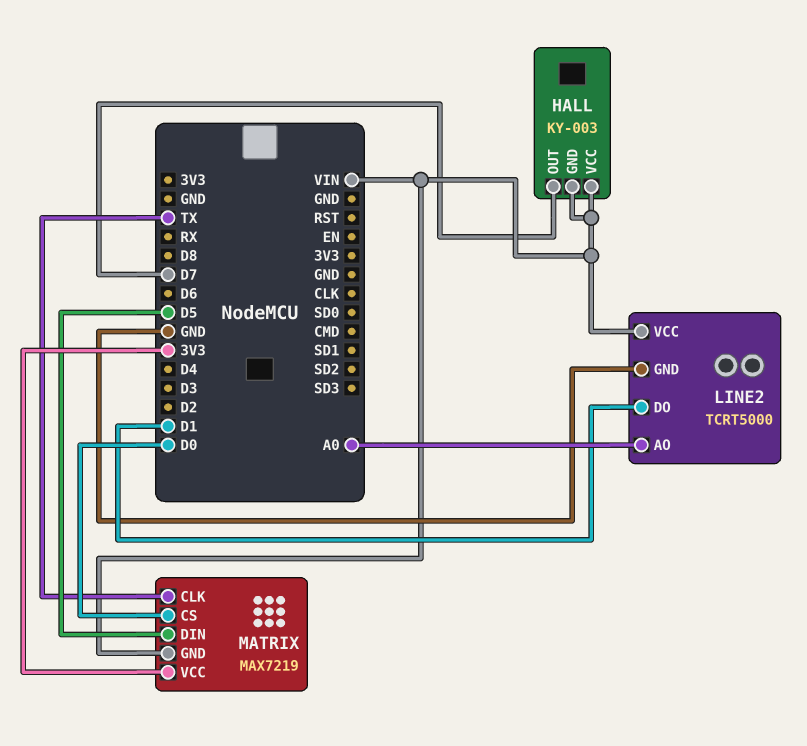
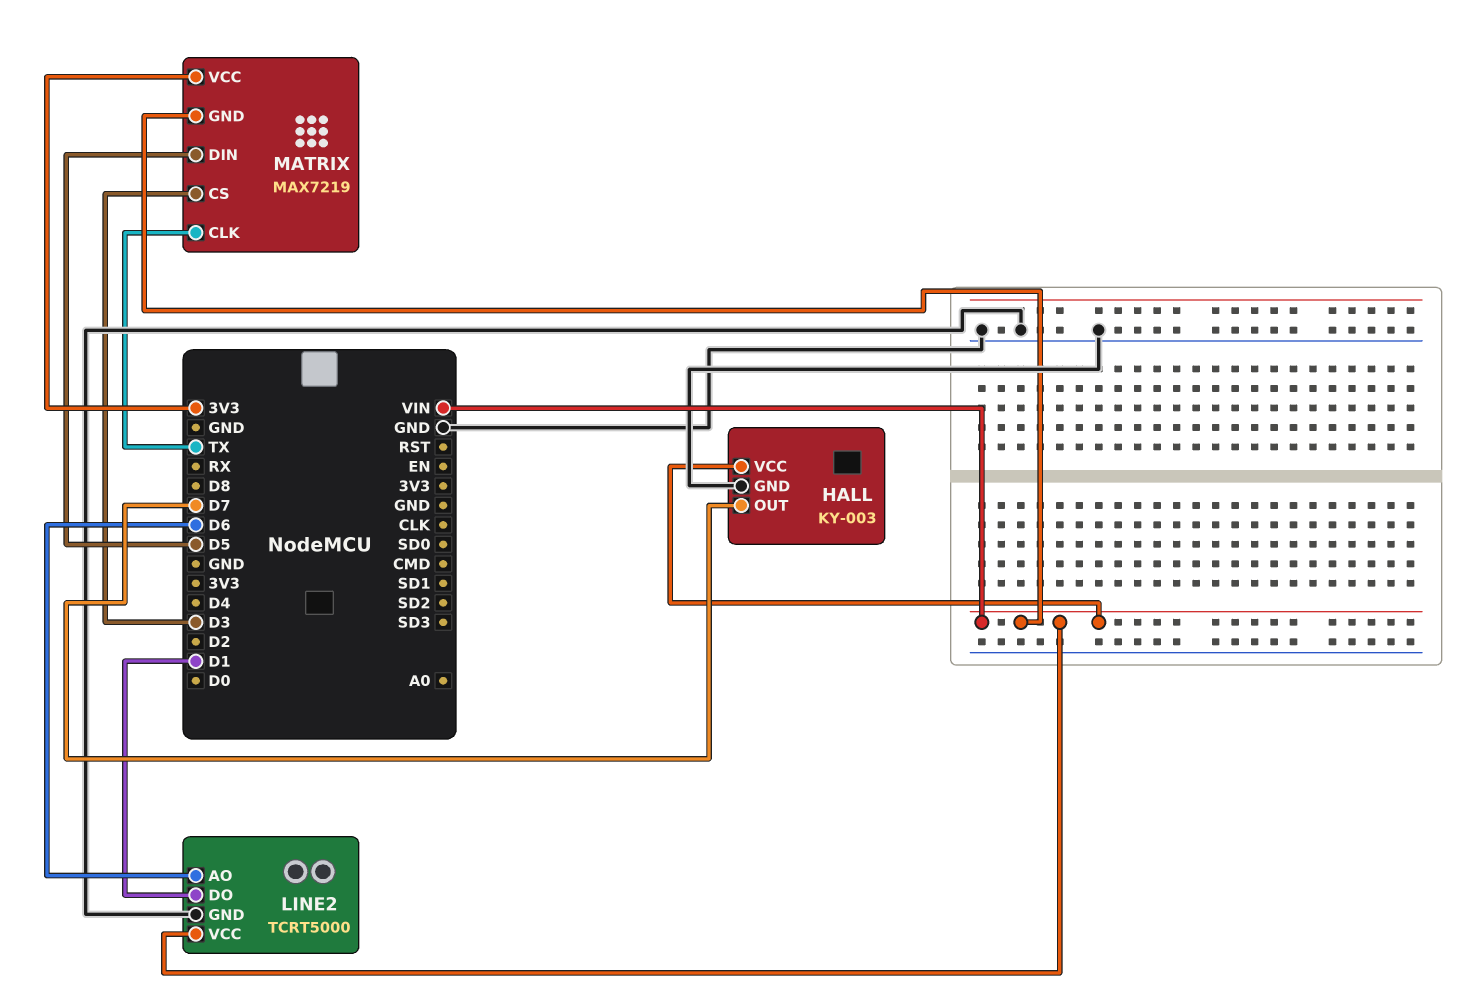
HALL pin GND: VIN -> GND
LINE2 pin AO: A0 -> D6
MATRIX pin CS: D0 -> D3

